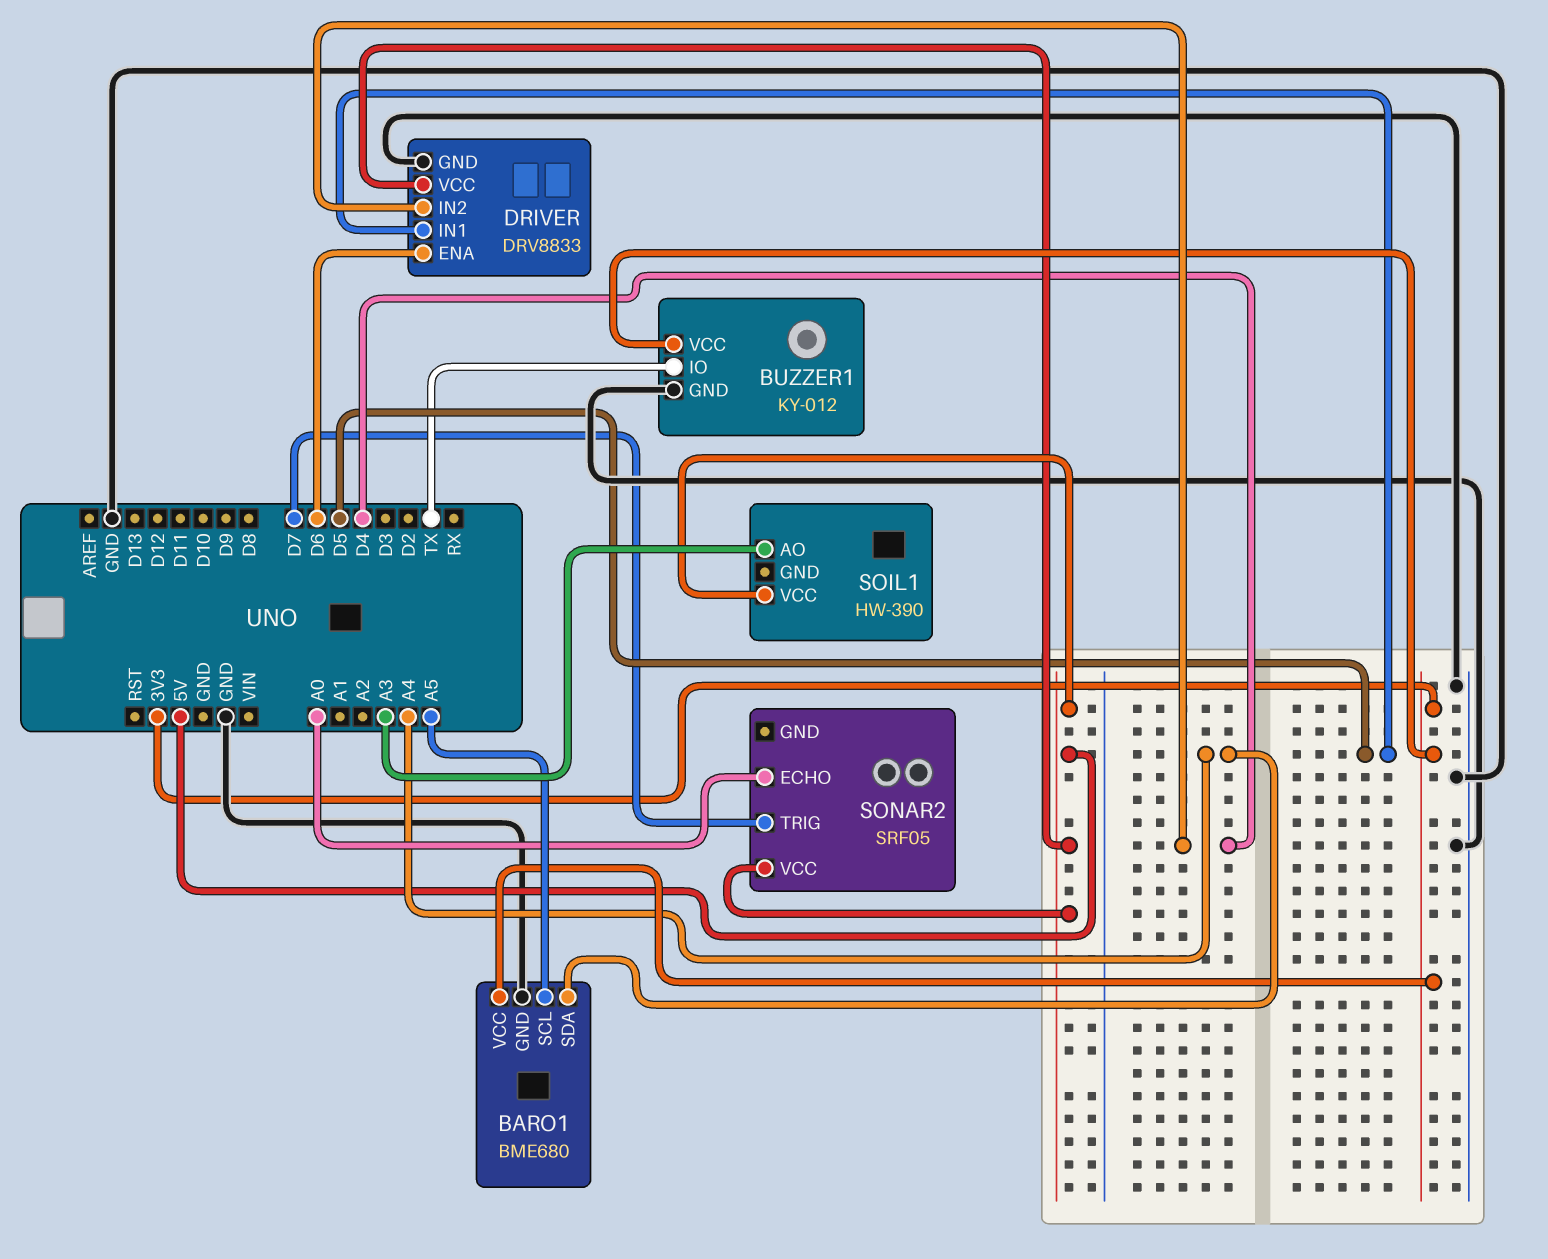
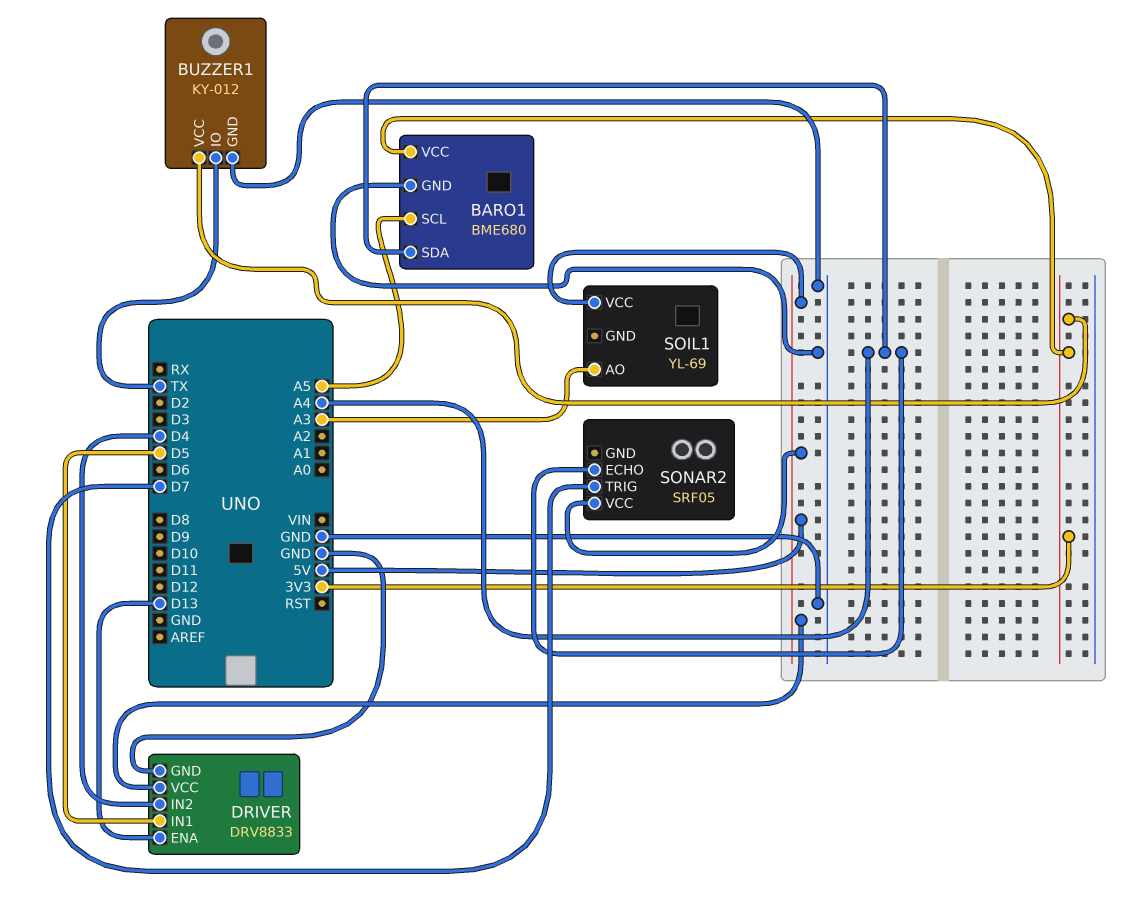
DRIVER pin ENA: D6 -> D13
SOIL1: HW-390 -> YL-69
SONAR2 pin ECHO: A0 -> A4

